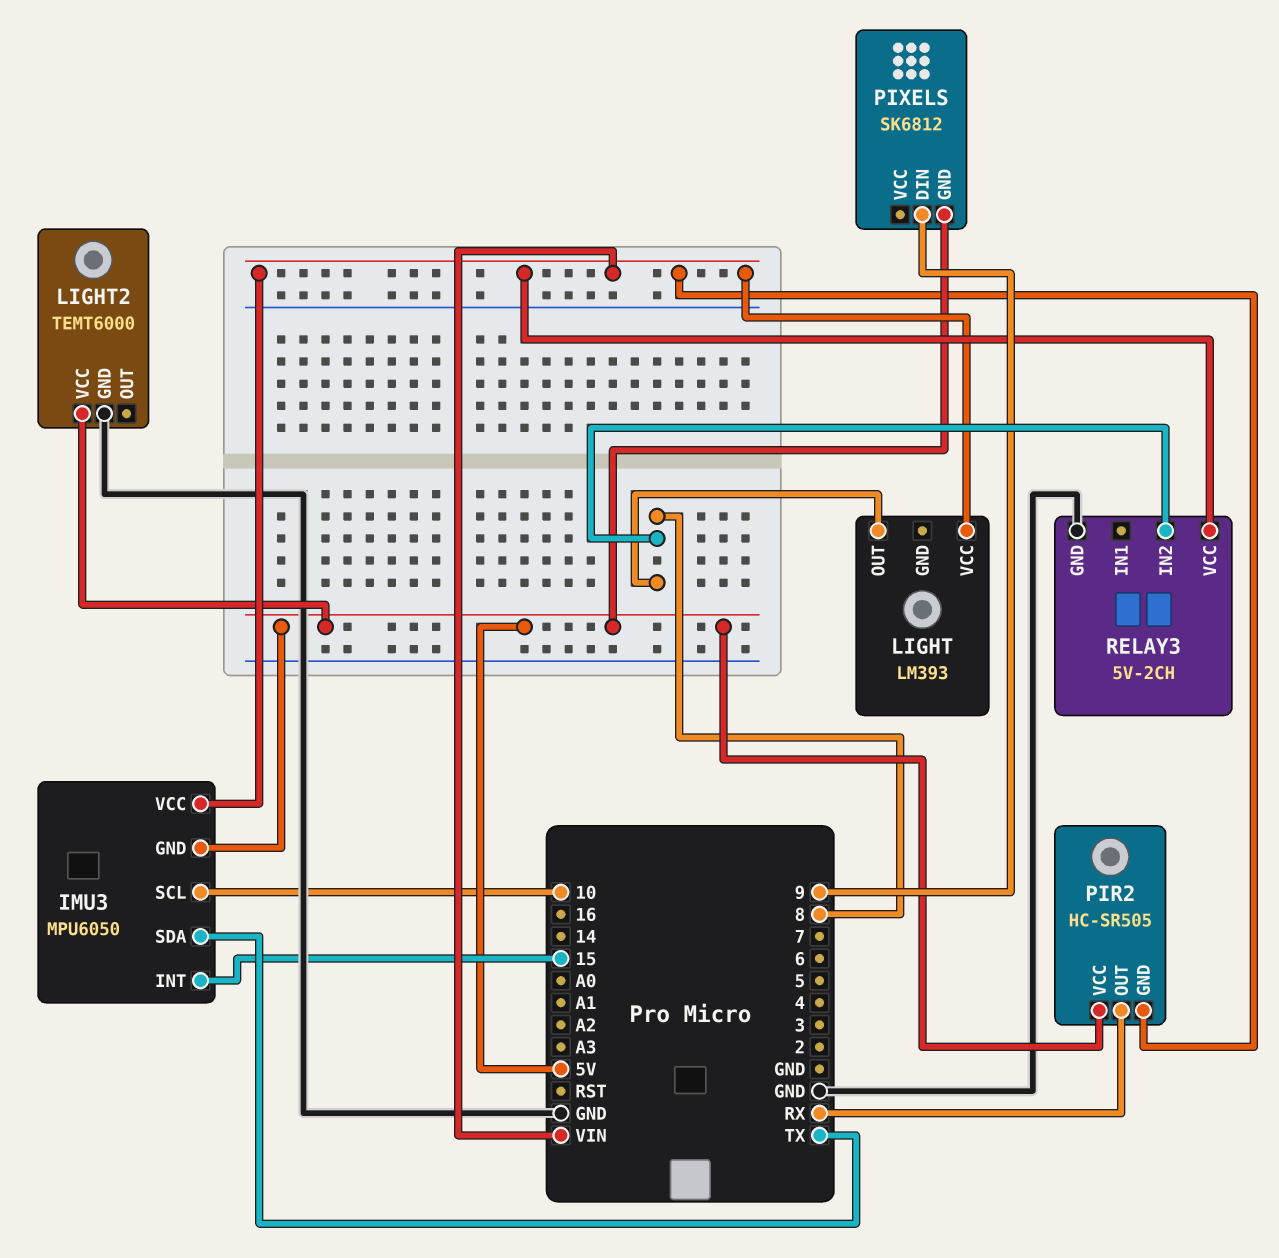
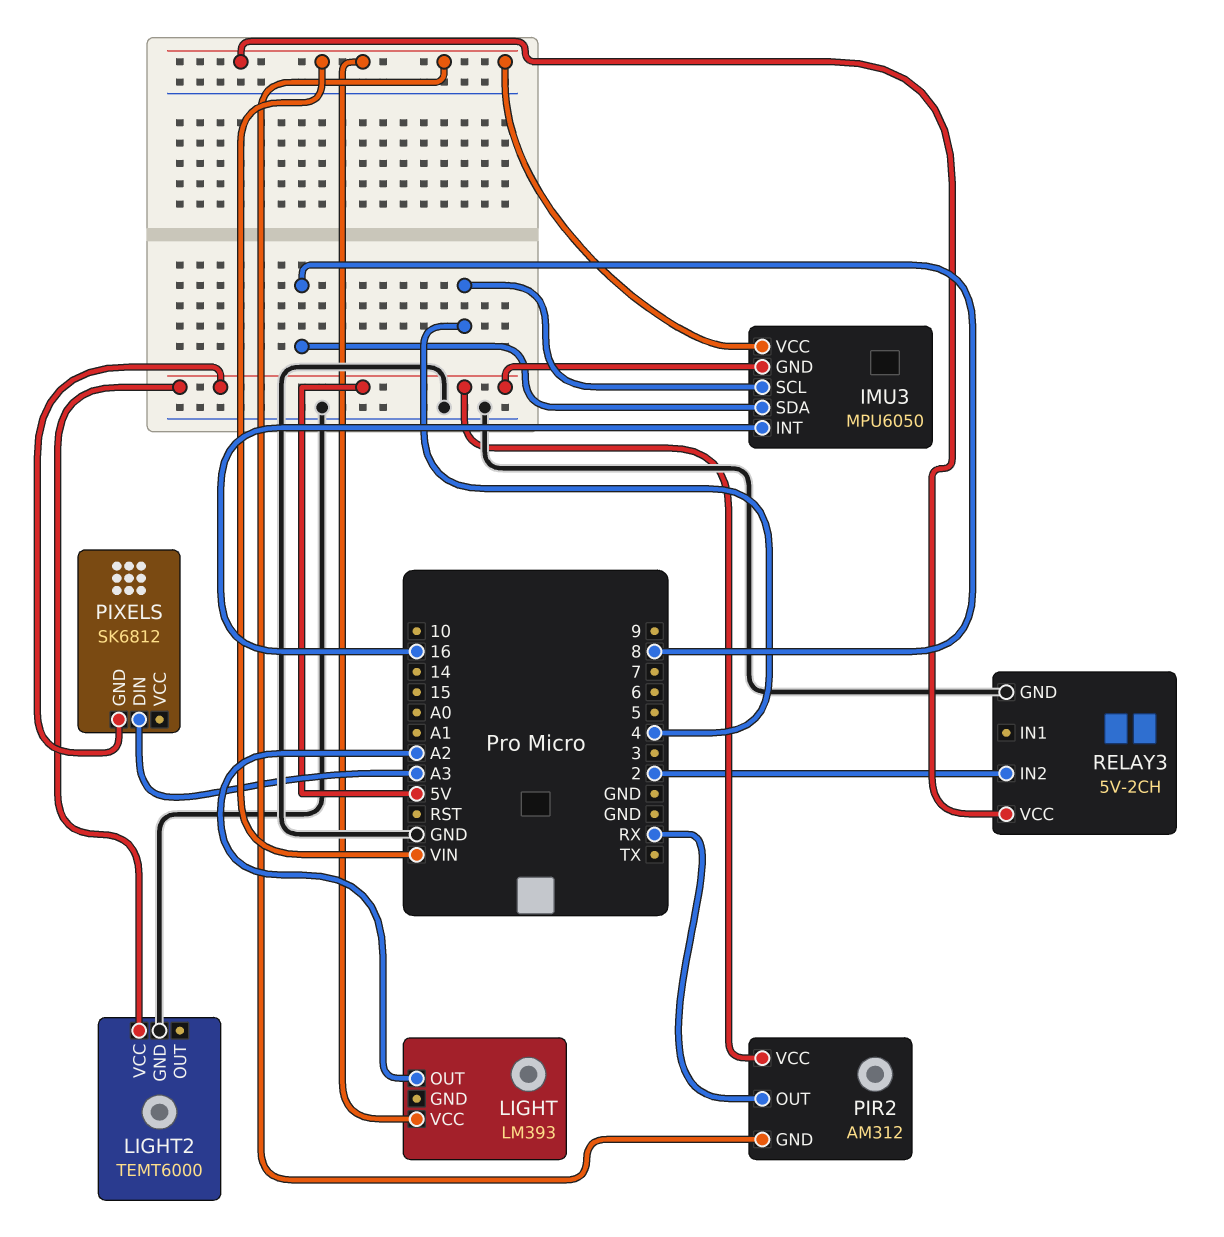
IMU3 pin INT: 15 -> 16
IMU3 pin SCL: 10 -> 4
IMU3 pin SDA: TX -> 8
LIGHT pin OUT: 8 -> A2
PIR2: HC-SR505 -> AM312
PIXELS pin DIN: 9 -> A3
RELAY3 pin IN2: 8 -> 2

